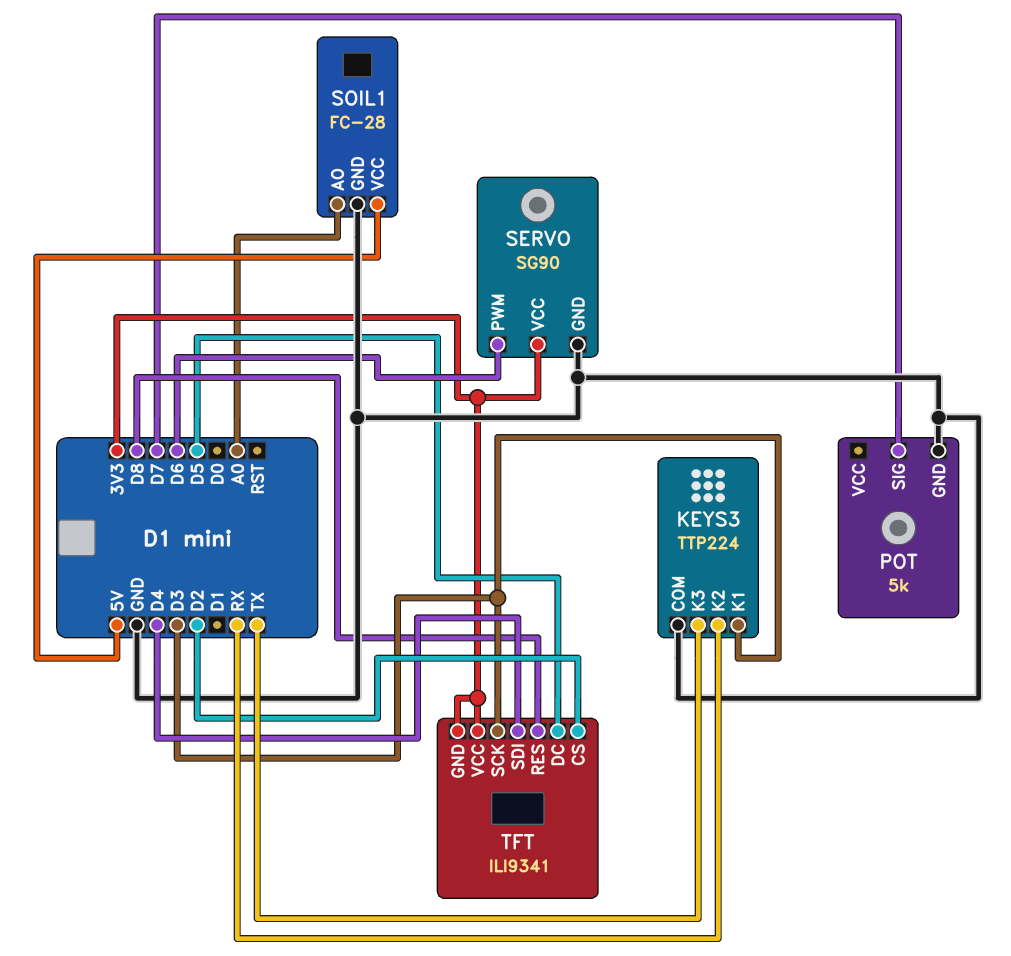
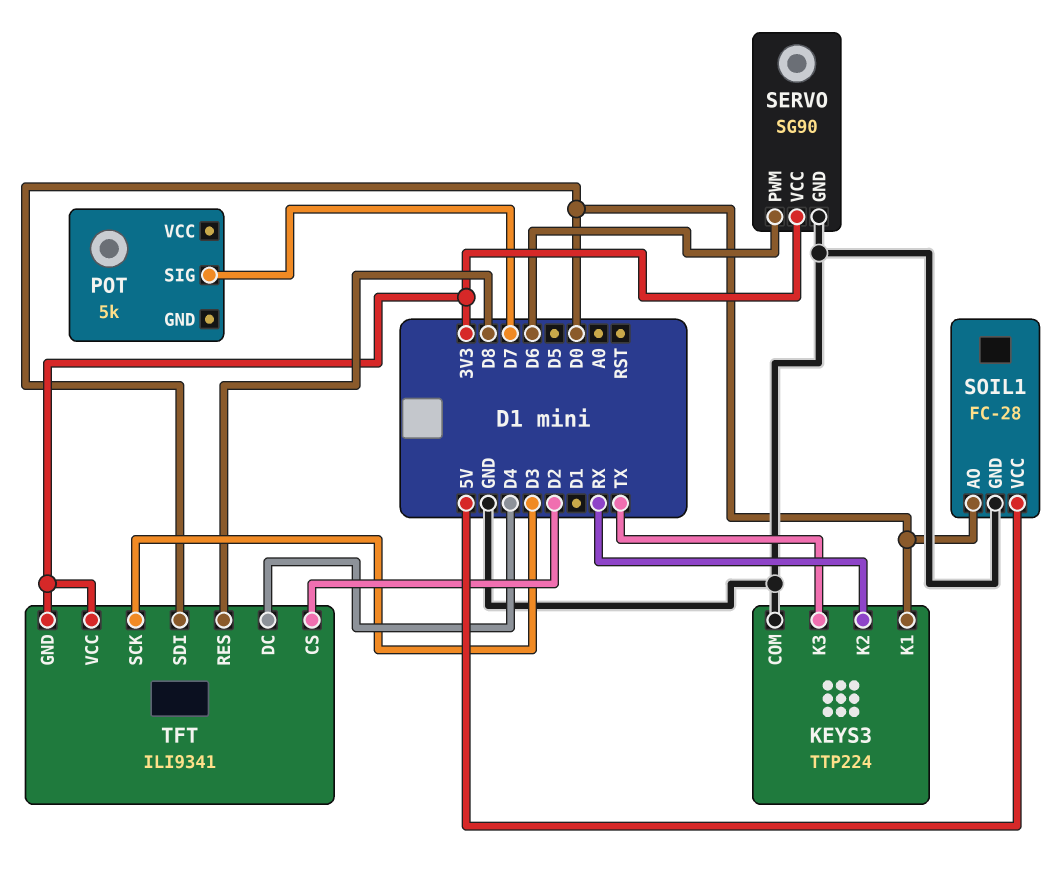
KEYS3 pin K1: D3 -> D0
POT pin GND: GND -> none
SOIL1 pin AO: A0 -> D0
TFT pin DC: D5 -> D4
TFT pin SDI: D4 -> D0

